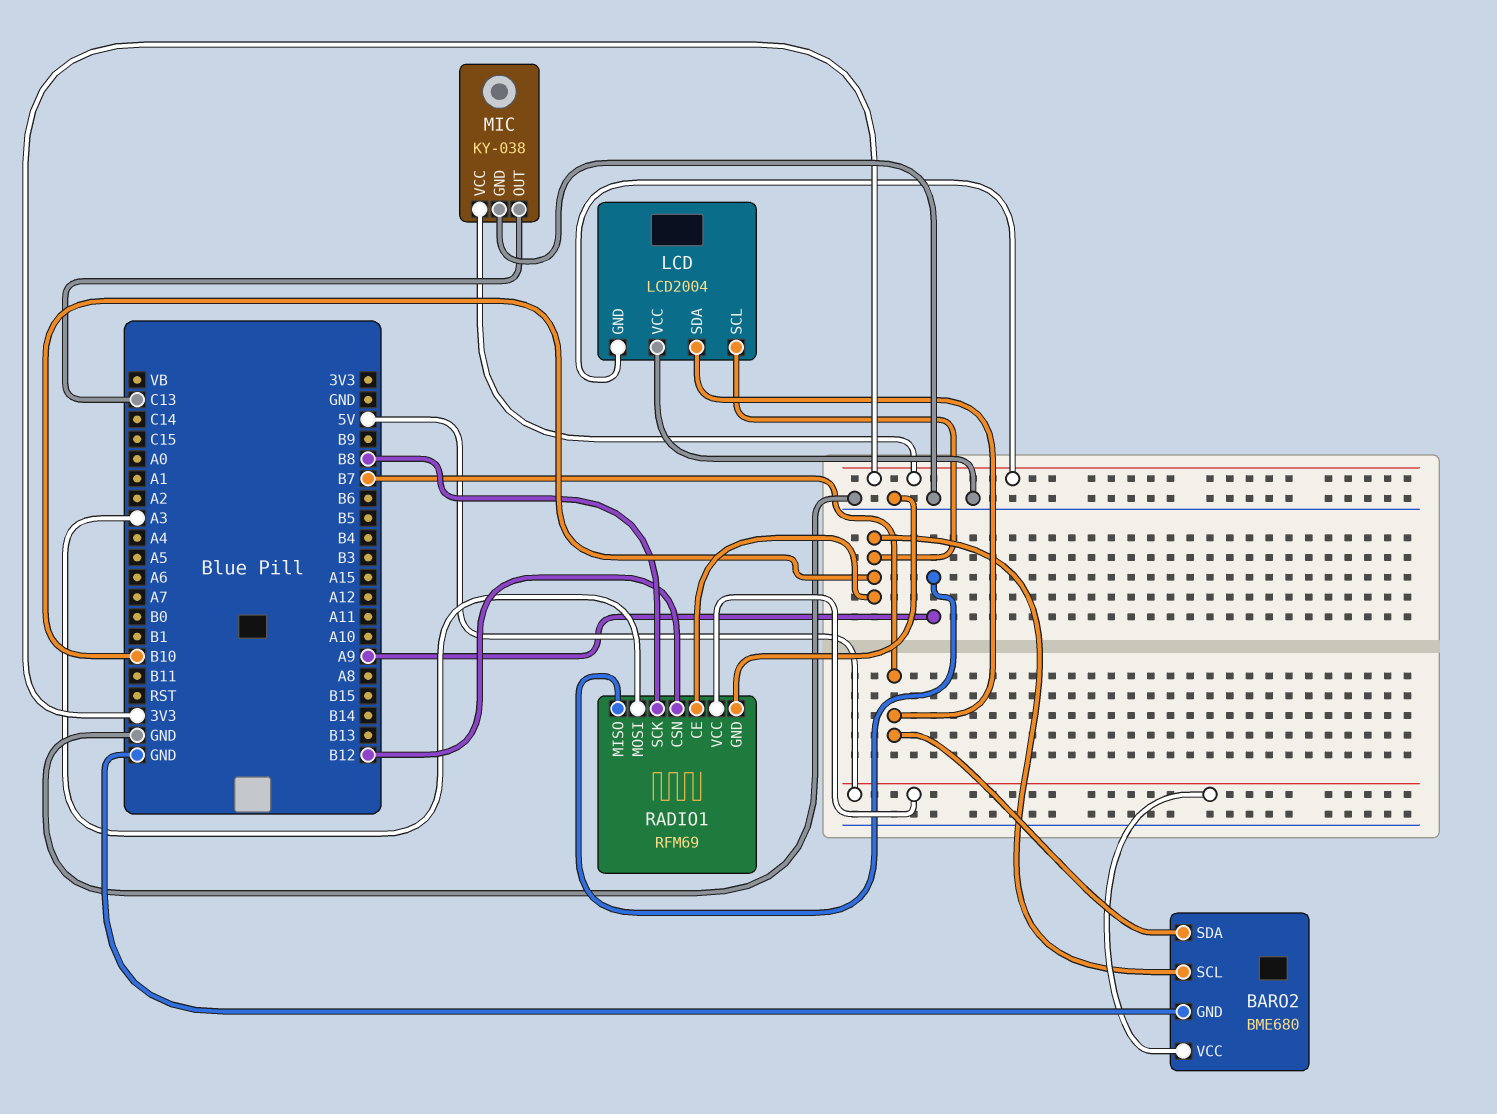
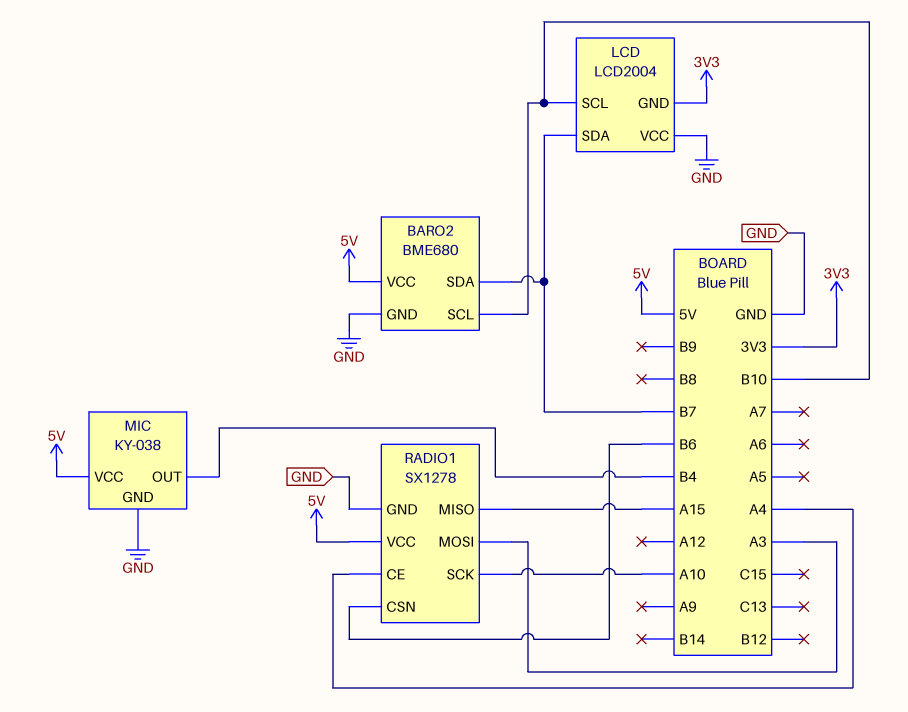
MIC pin OUT: C13 -> B4
MIC pin VCC: 3V3 -> 5V
RADIO1: RFM69 -> SX1278
RADIO1 pin CE: B10 -> A4
RADIO1 pin CSN: B12 -> B6
RADIO1 pin MISO: A9 -> A15
RADIO1 pin SCK: B8 -> A10

